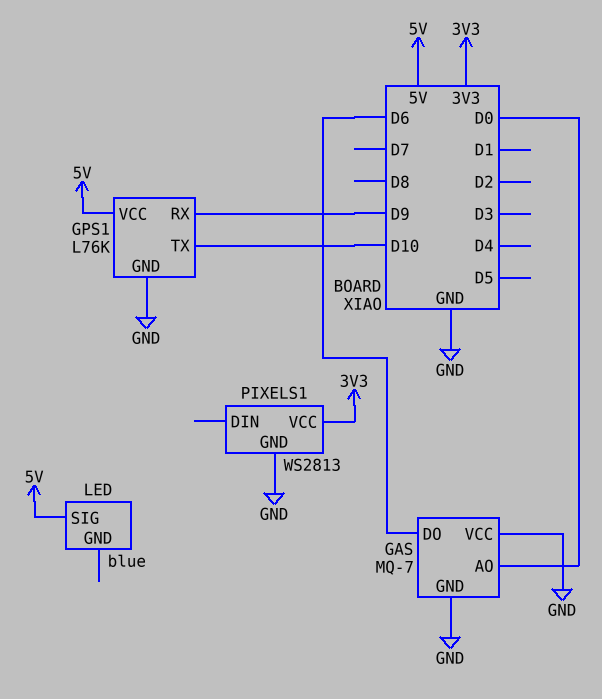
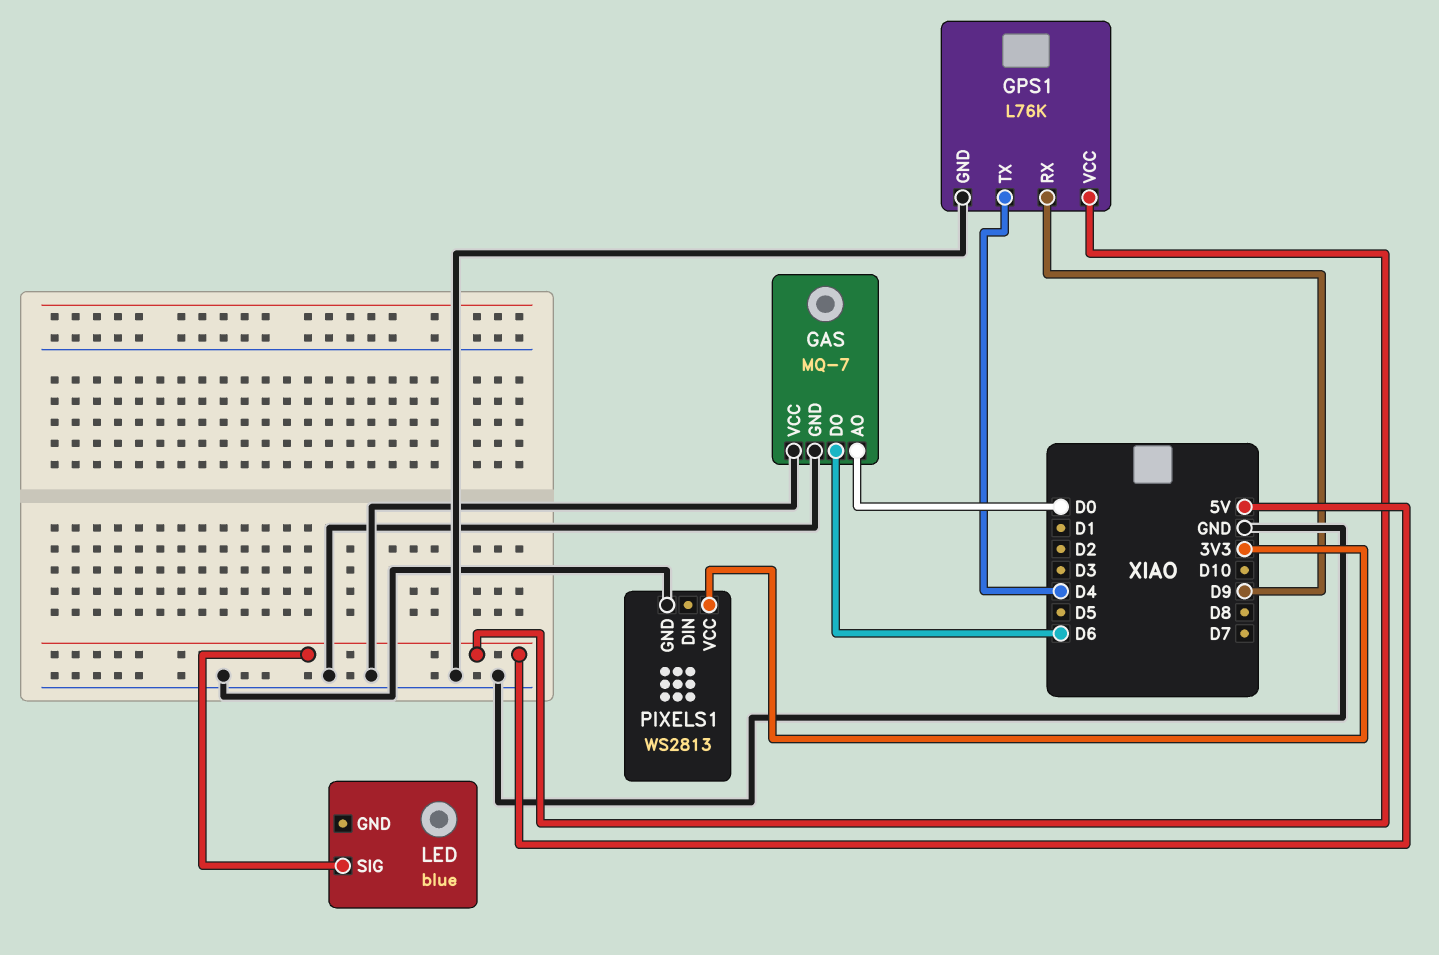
GPS1 pin TX: D10 -> D4

